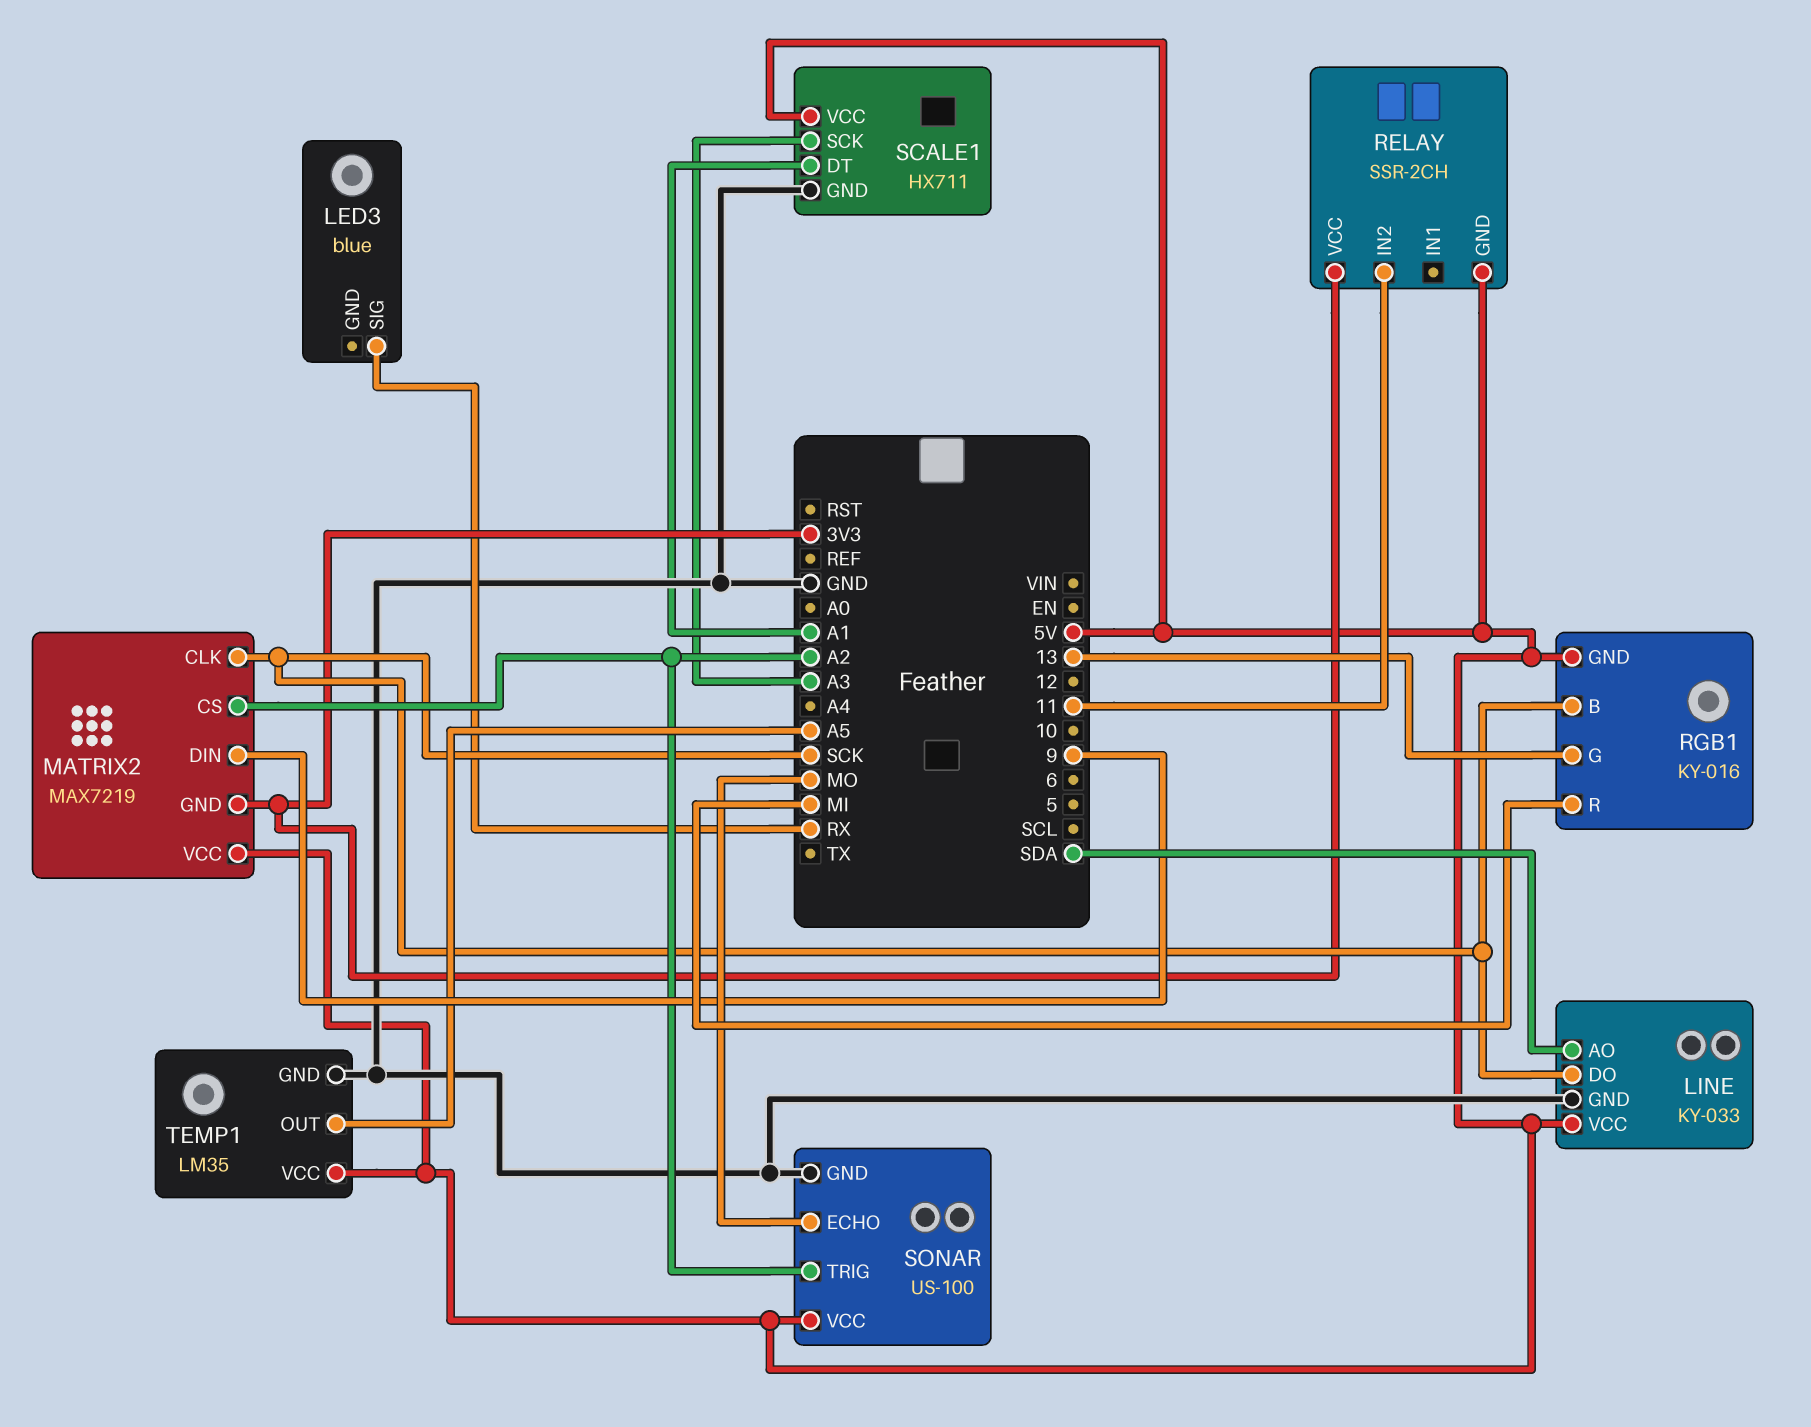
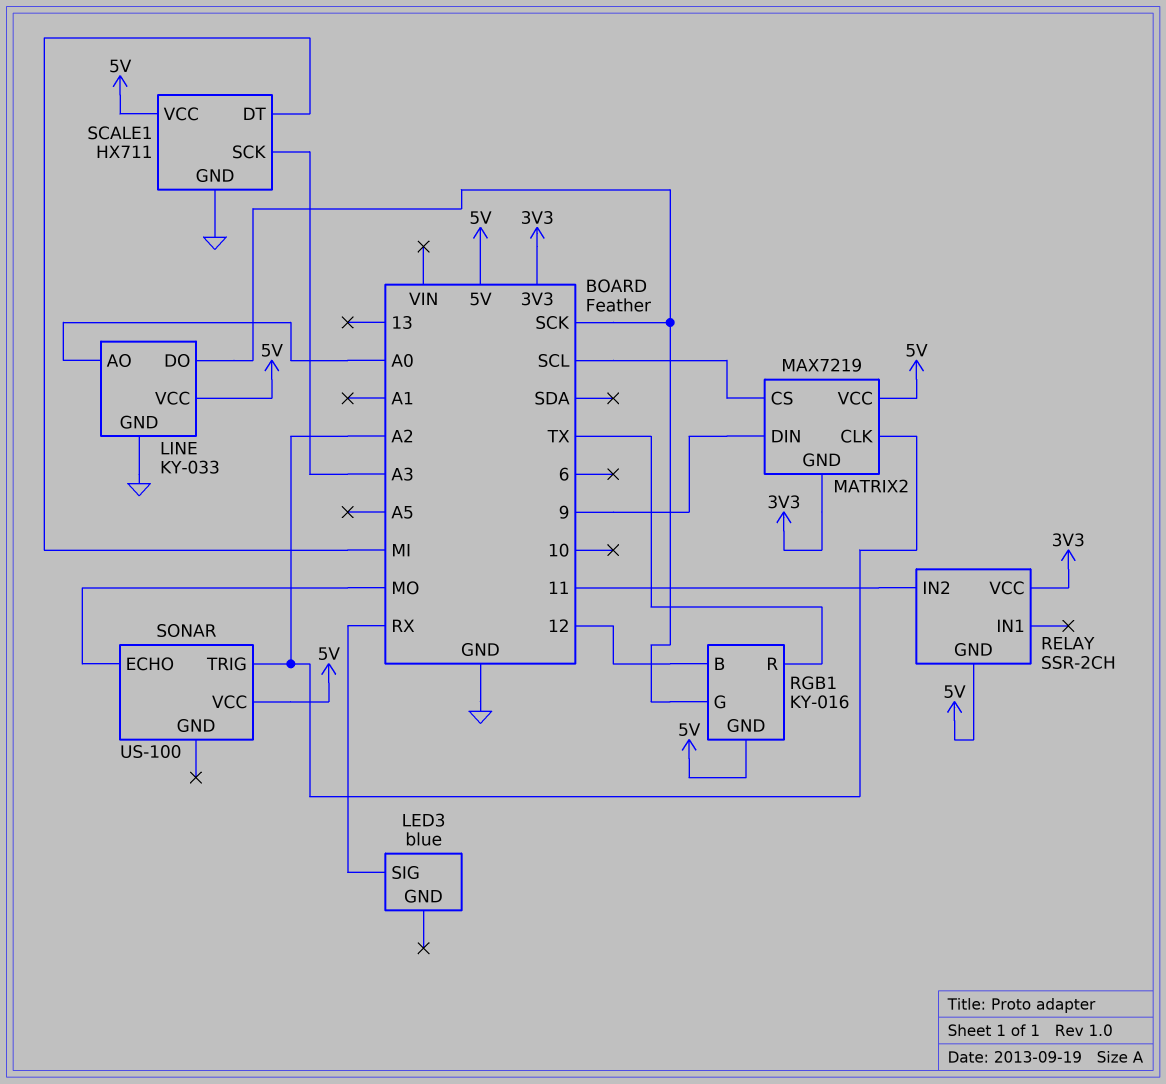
LINE pin AO: SDA -> A0
MATRIX2 pin CLK: SCK -> A2
MATRIX2 pin CS: A2 -> SCL
RGB1 pin B: SCK -> 12
RGB1 pin G: 13 -> SCK
RGB1 pin R: MI -> TX
SCALE1 pin DT: A1 -> MI
SONAR pin GND: GND -> none
TEMP1: LM35 -> none
TEMP1 pin GND: GND -> none
TEMP1 pin OUT: A5 -> none
TEMP1 pin VCC: 5V -> none

